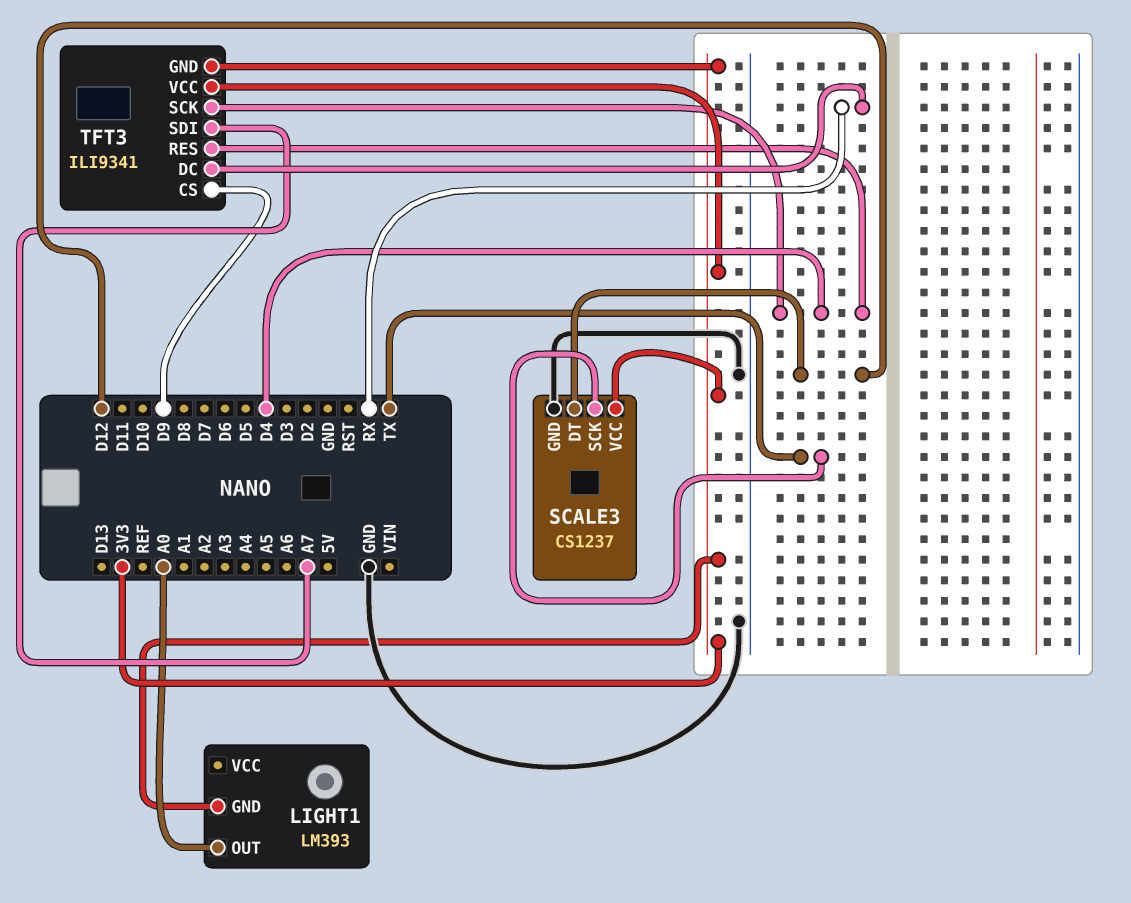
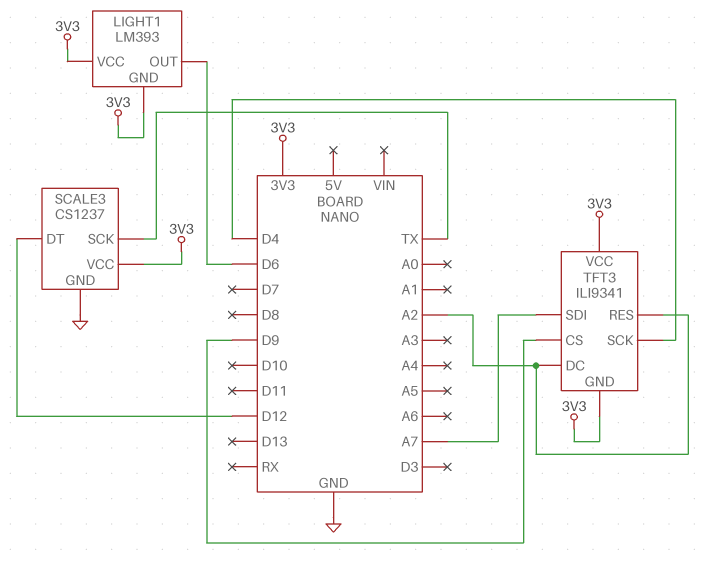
LIGHT1 pin OUT: A0 -> D6
LIGHT1 pin VCC: none -> 3V3
TFT3 pin DC: RX -> A2
TFT3 pin RES: D4 -> A2

